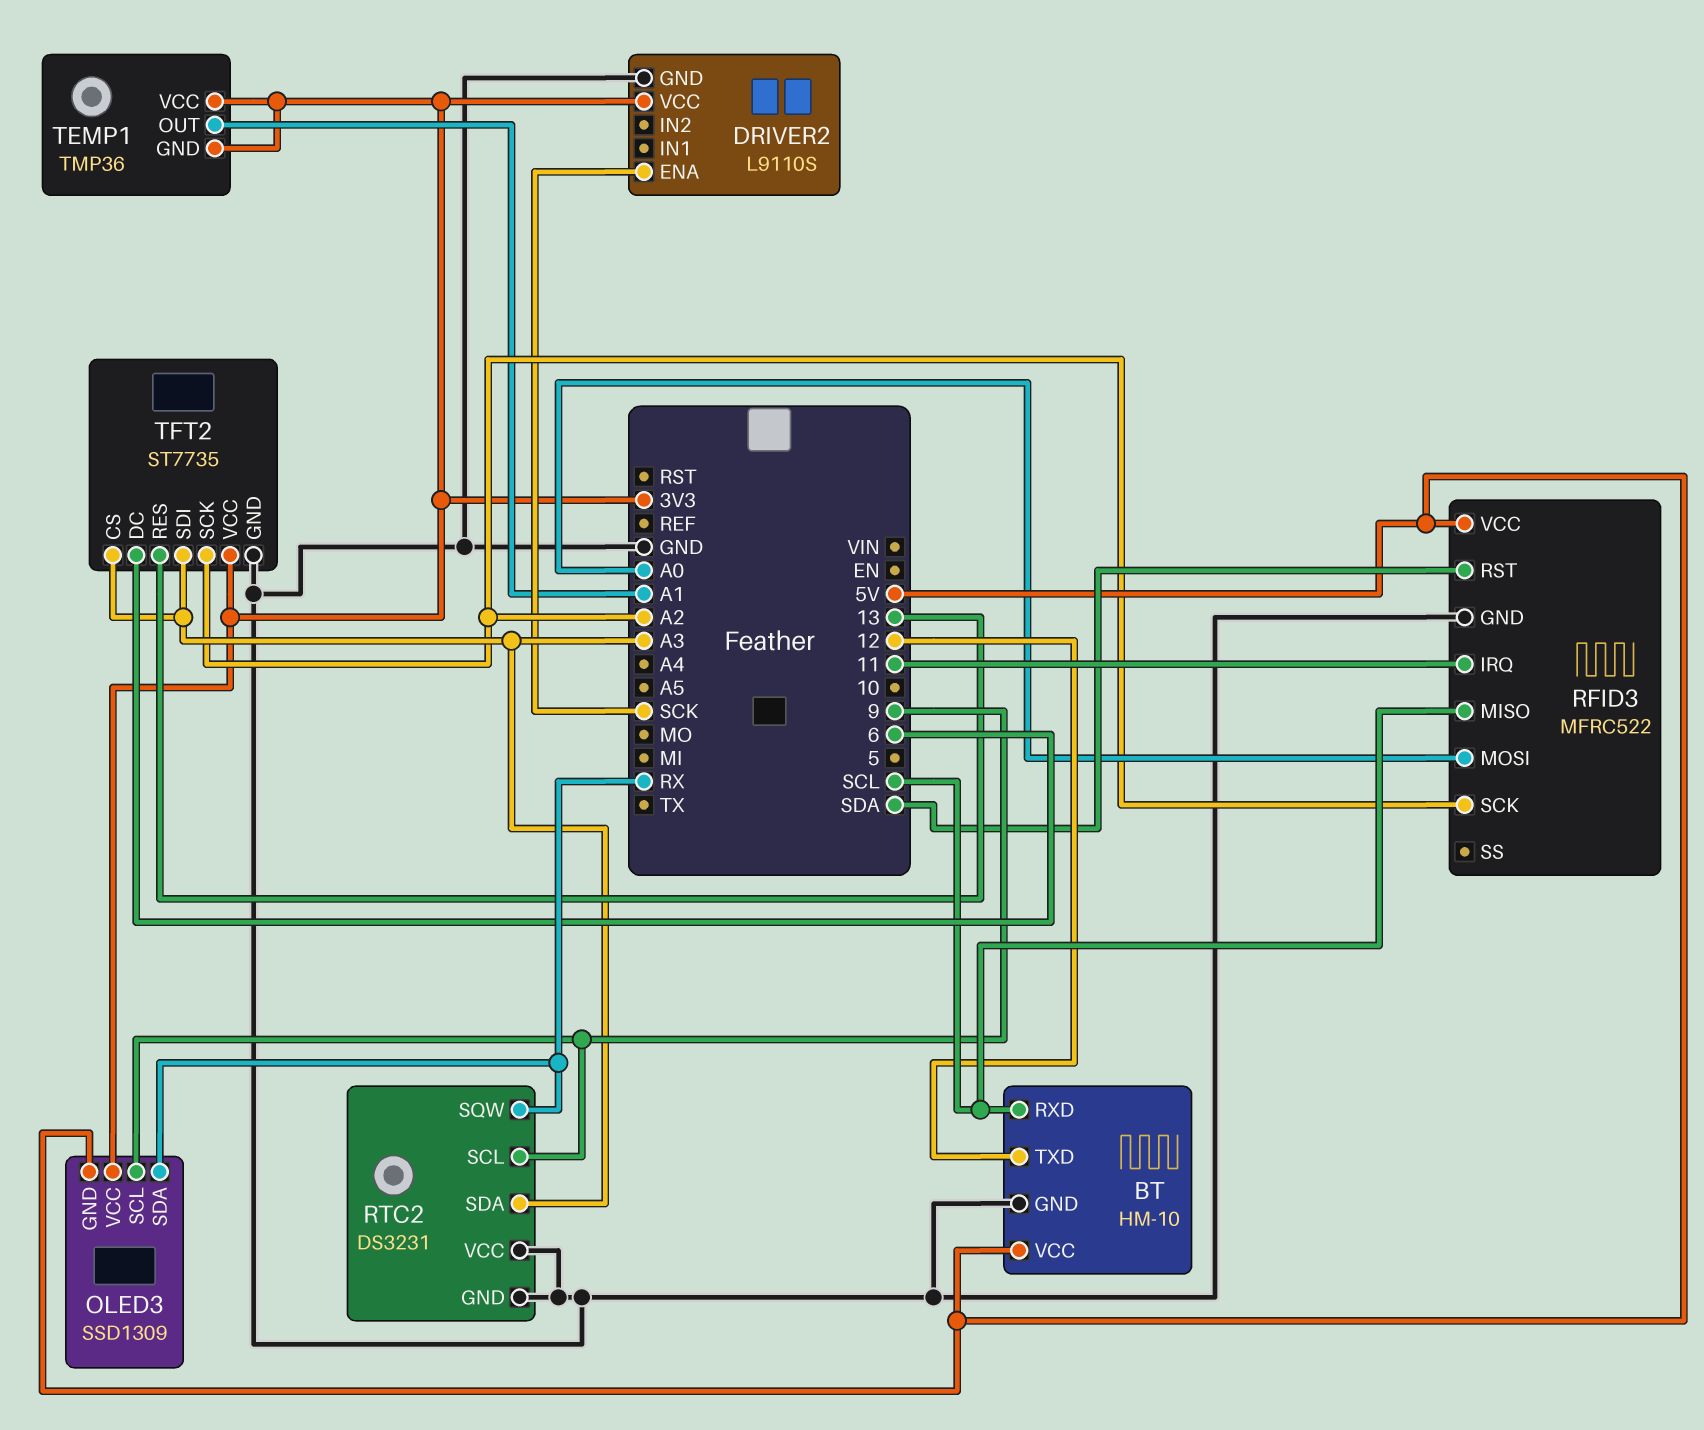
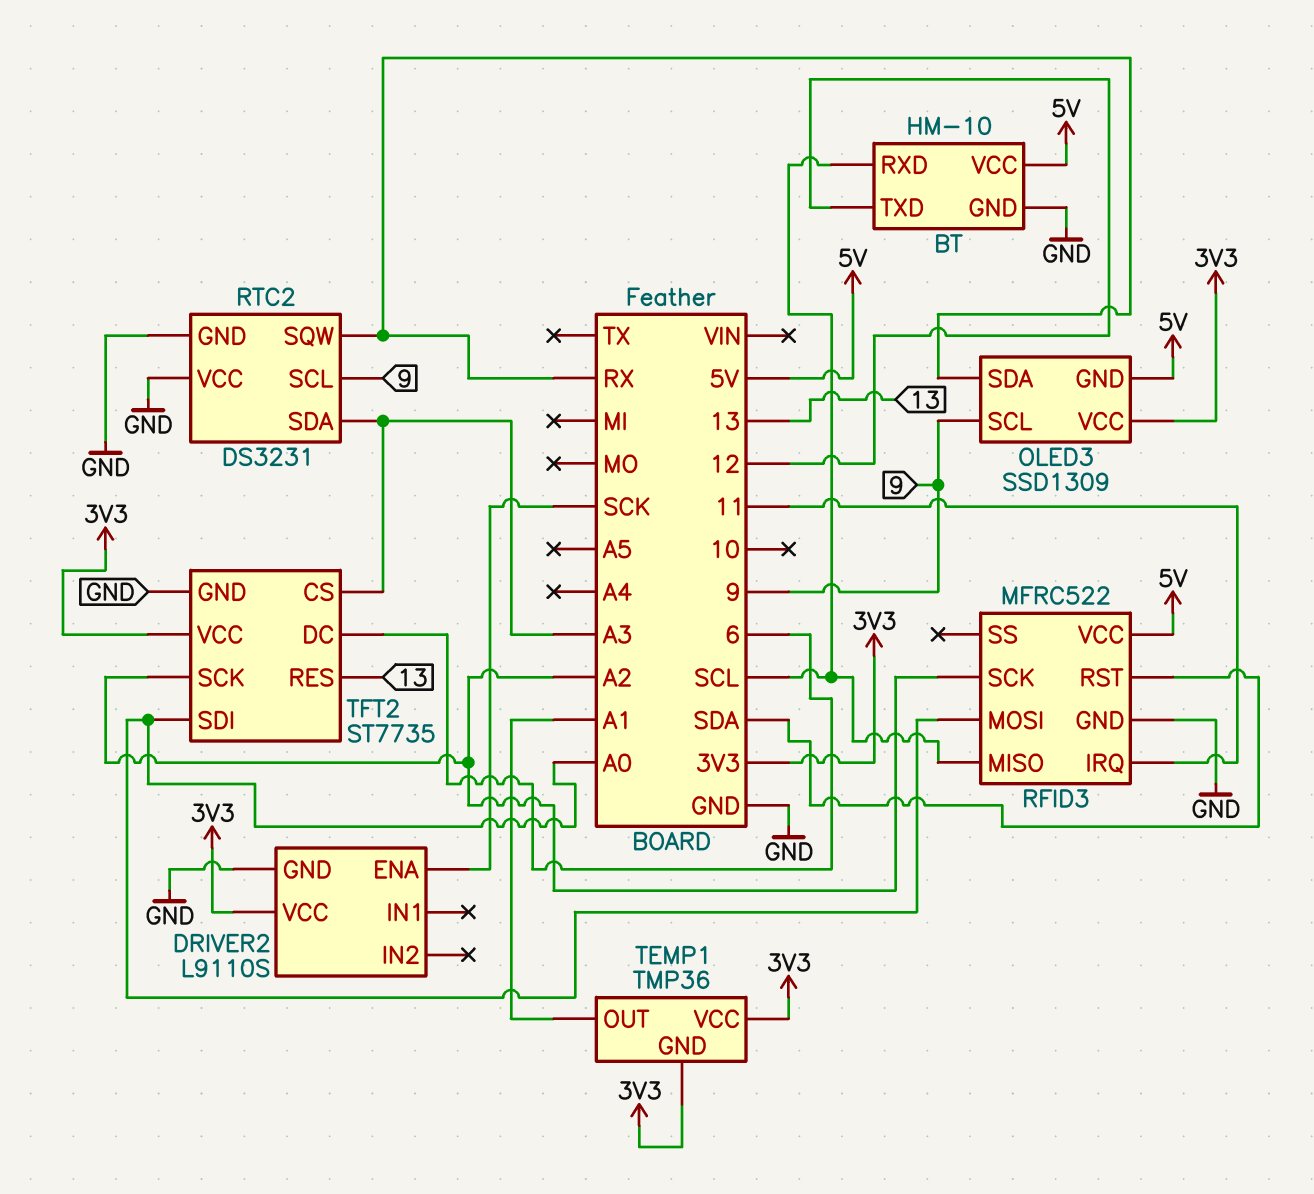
TFT2 pin SDI: A3 -> A0

